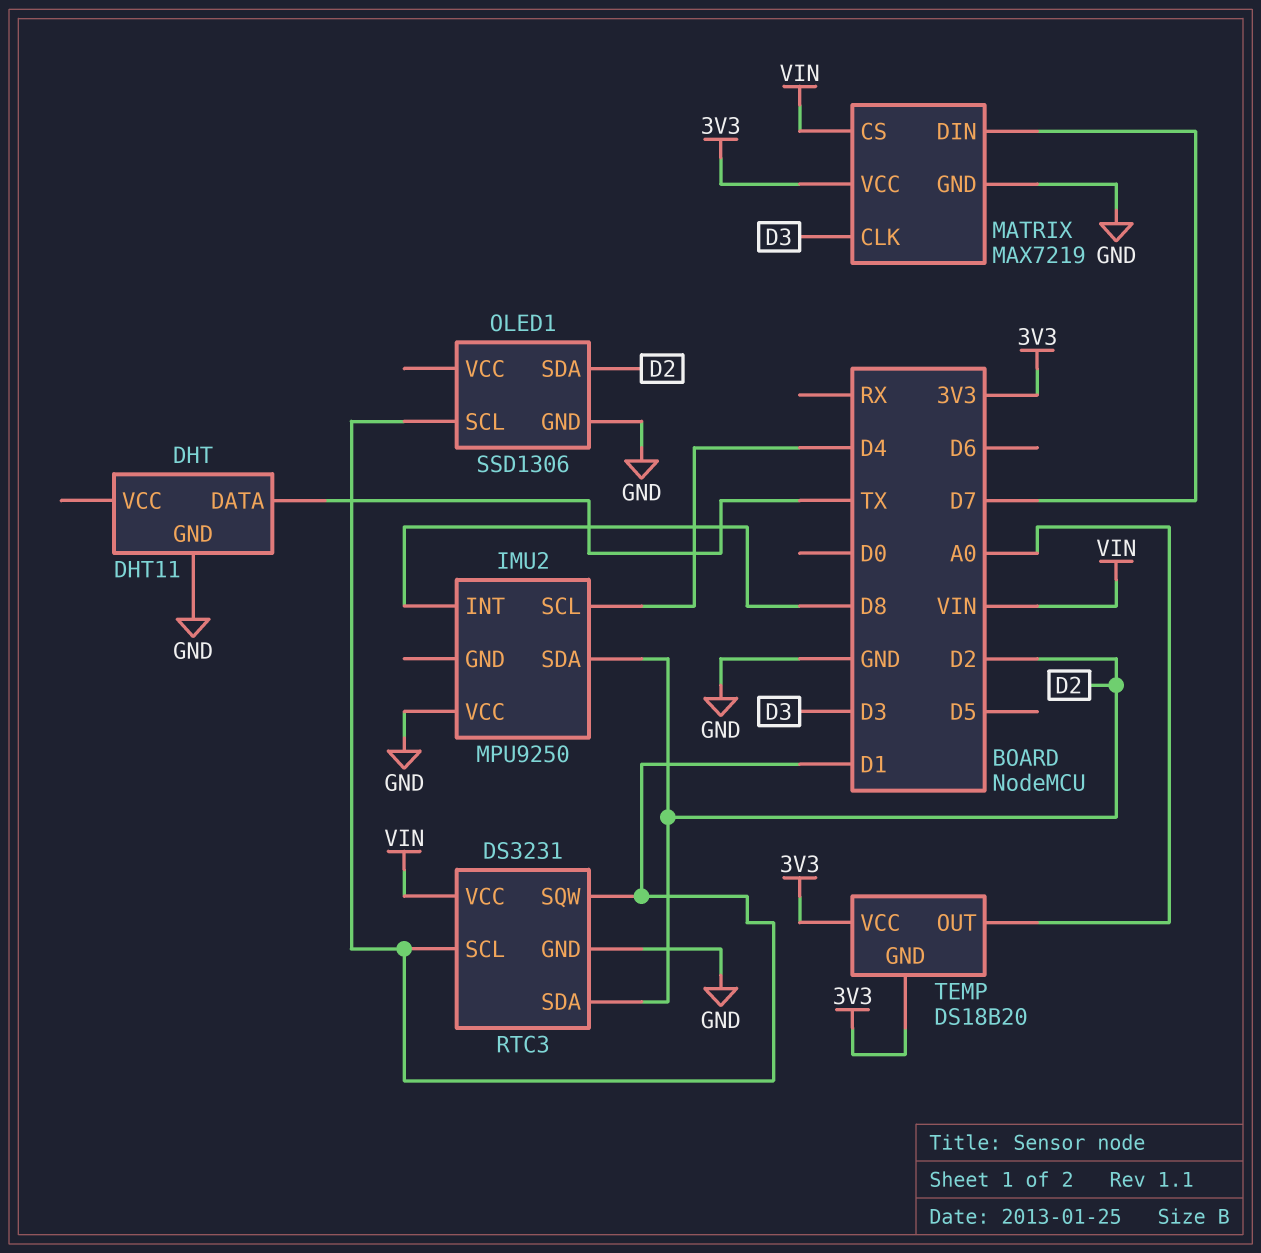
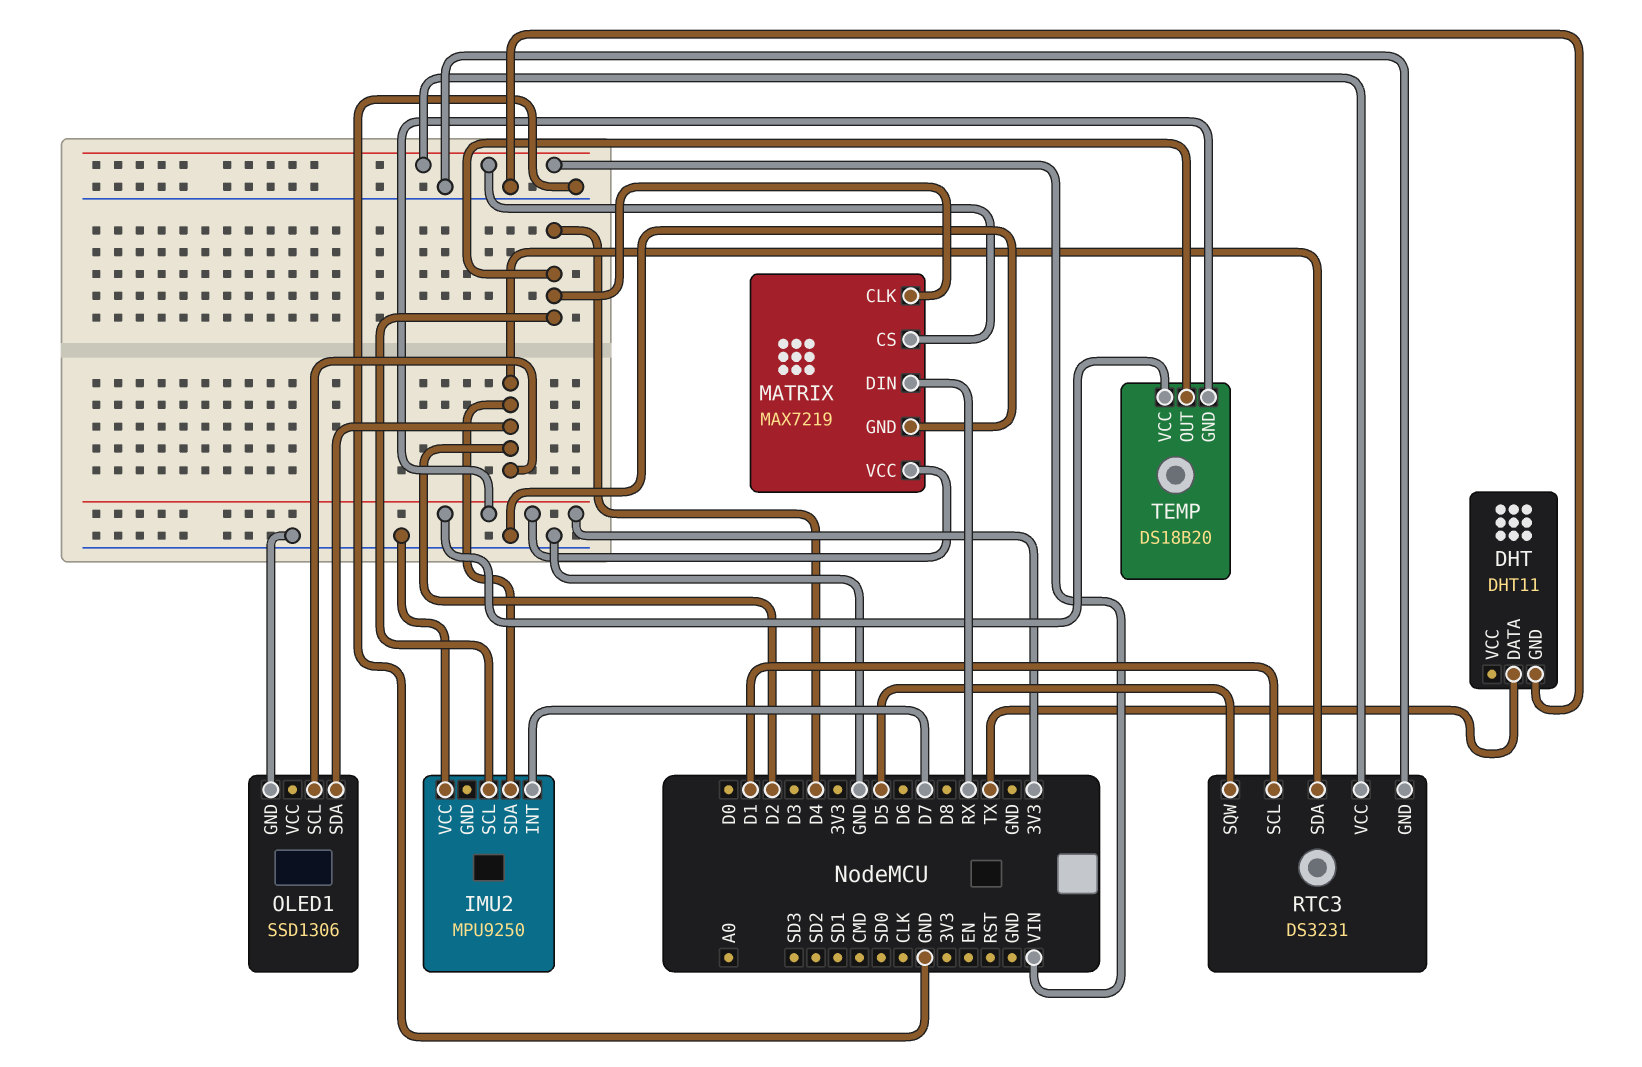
IMU2 pin INT: D8 -> D7
MATRIX pin CLK: D3 -> D4
MATRIX pin DIN: D7 -> RX
OLED1 pin SCL: D1 -> D2
RTC3 pin SQW: D1 -> D5
TEMP pin OUT: A0 -> D4

